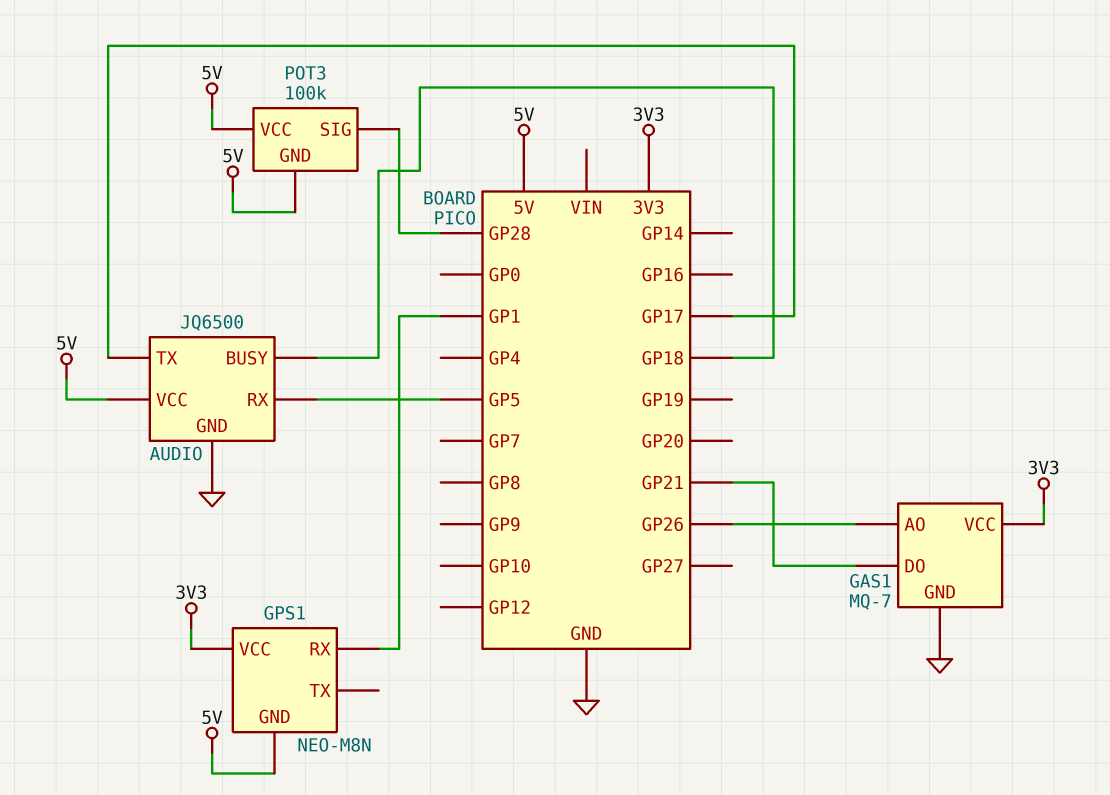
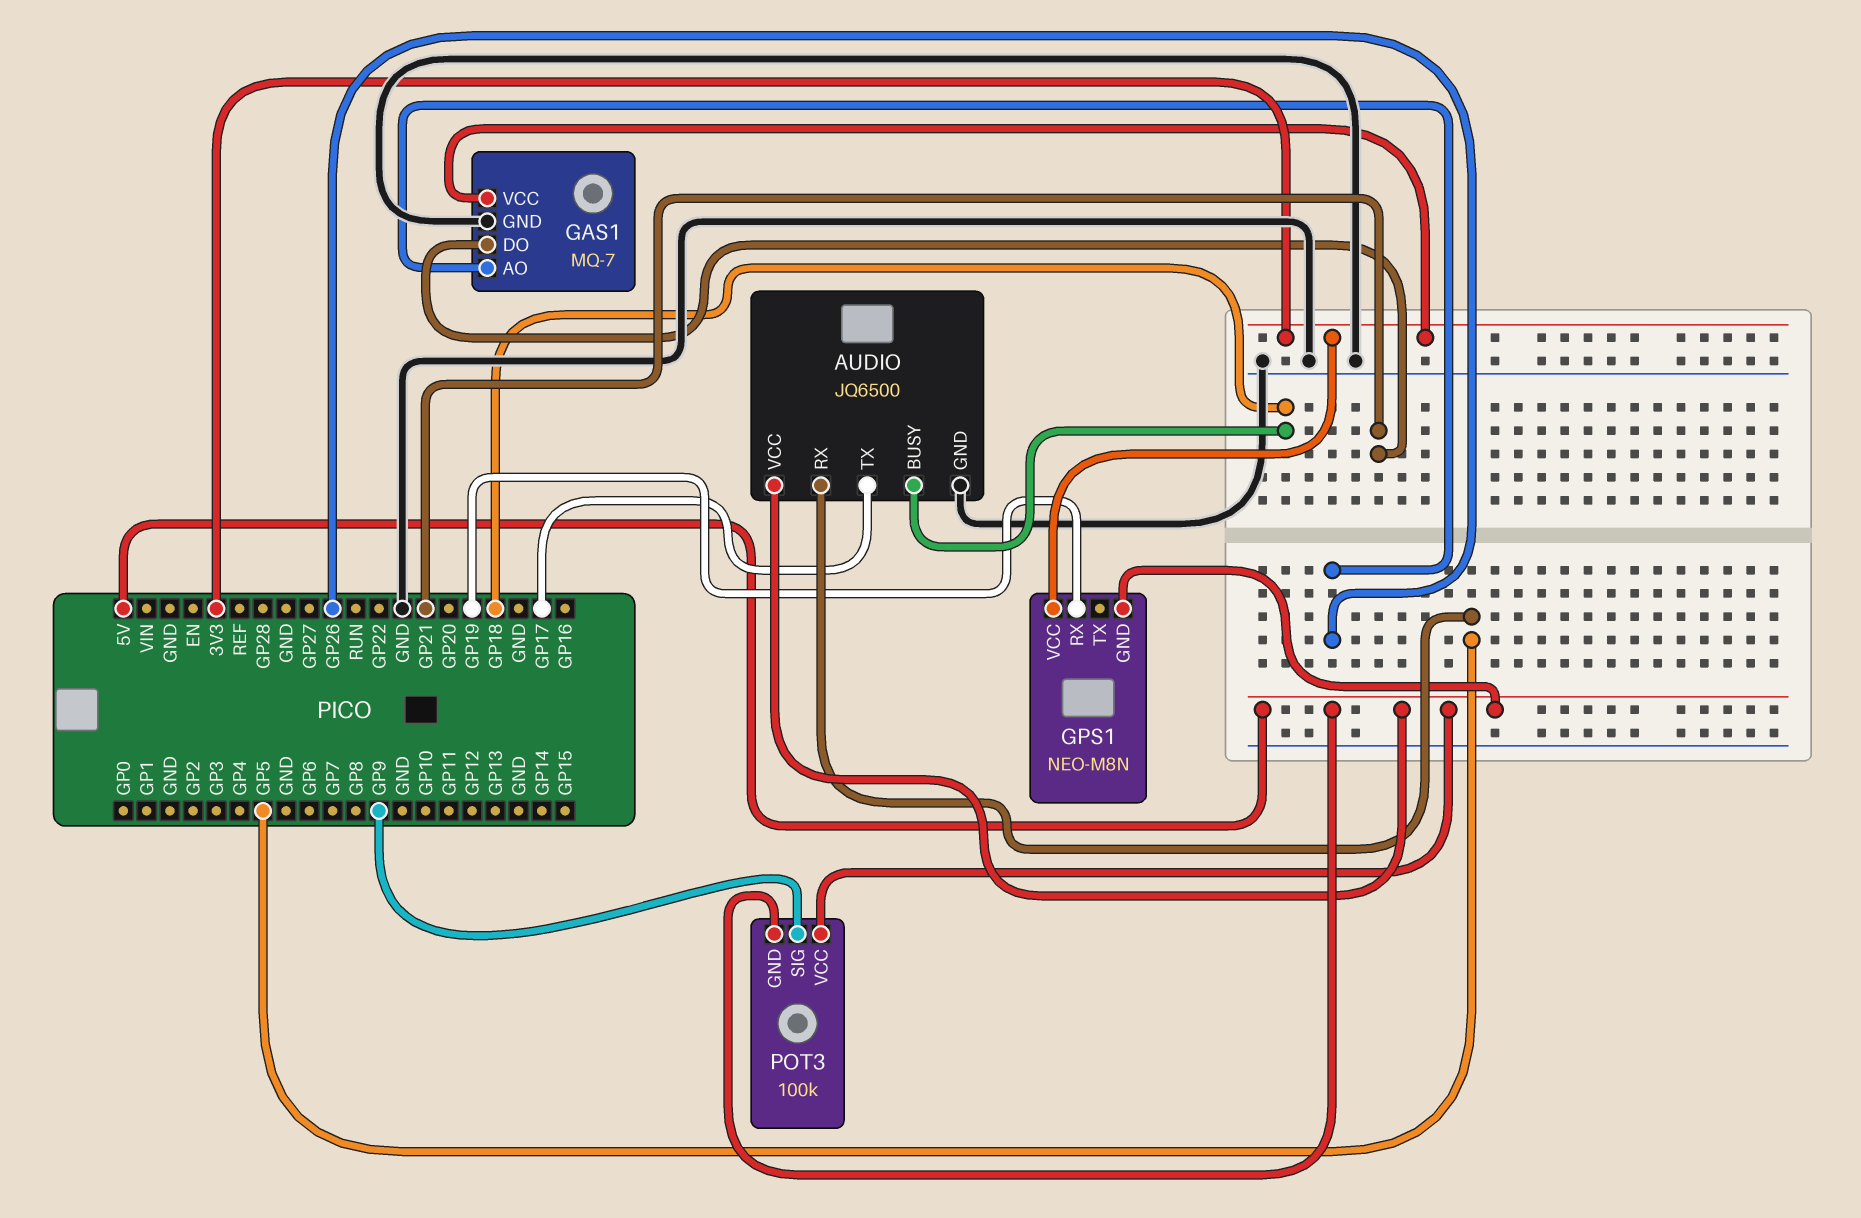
GPS1 pin RX: GP1 -> GP19
POT3 pin SIG: GP28 -> GP9

